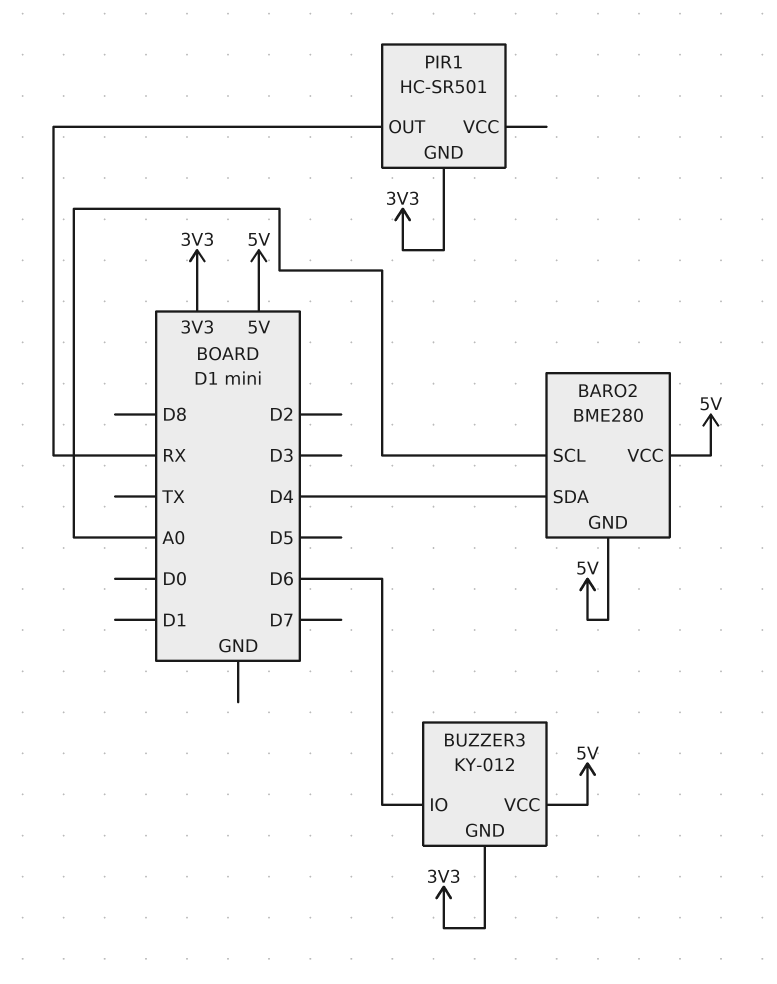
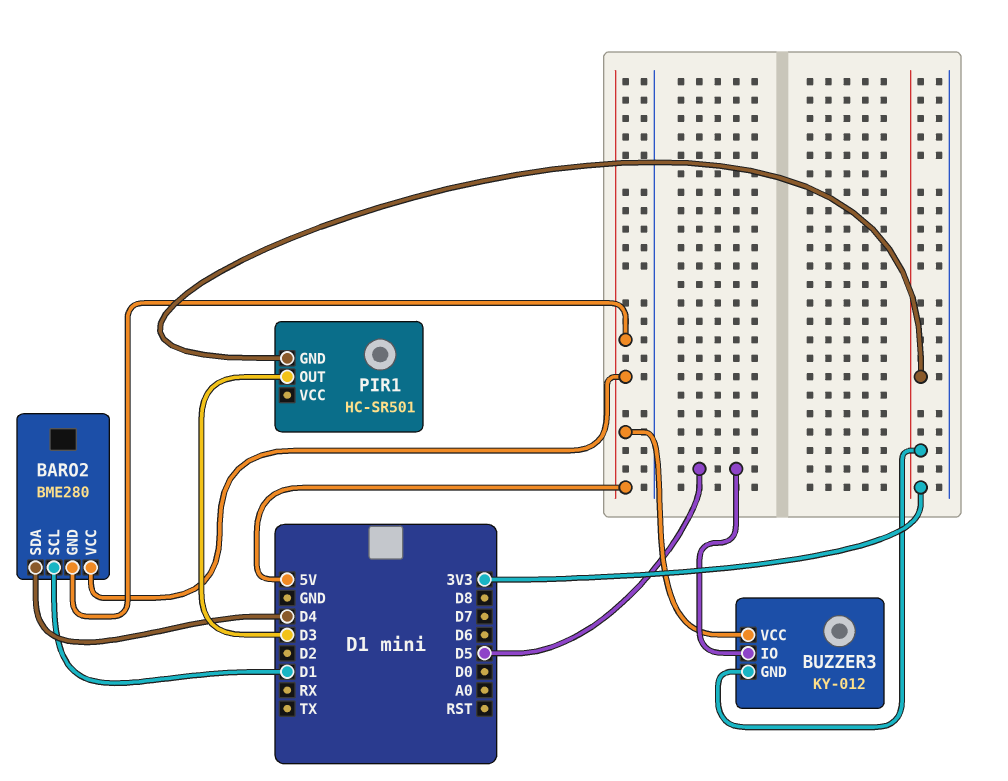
BARO2 pin SCL: A0 -> D1
BUZZER3 pin IO: D6 -> D5
PIR1 pin OUT: RX -> D3

